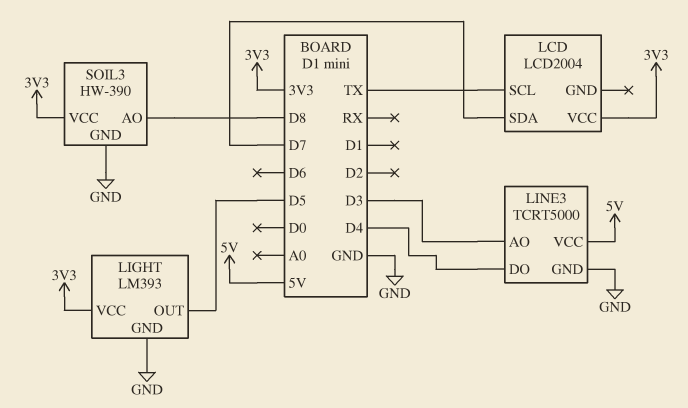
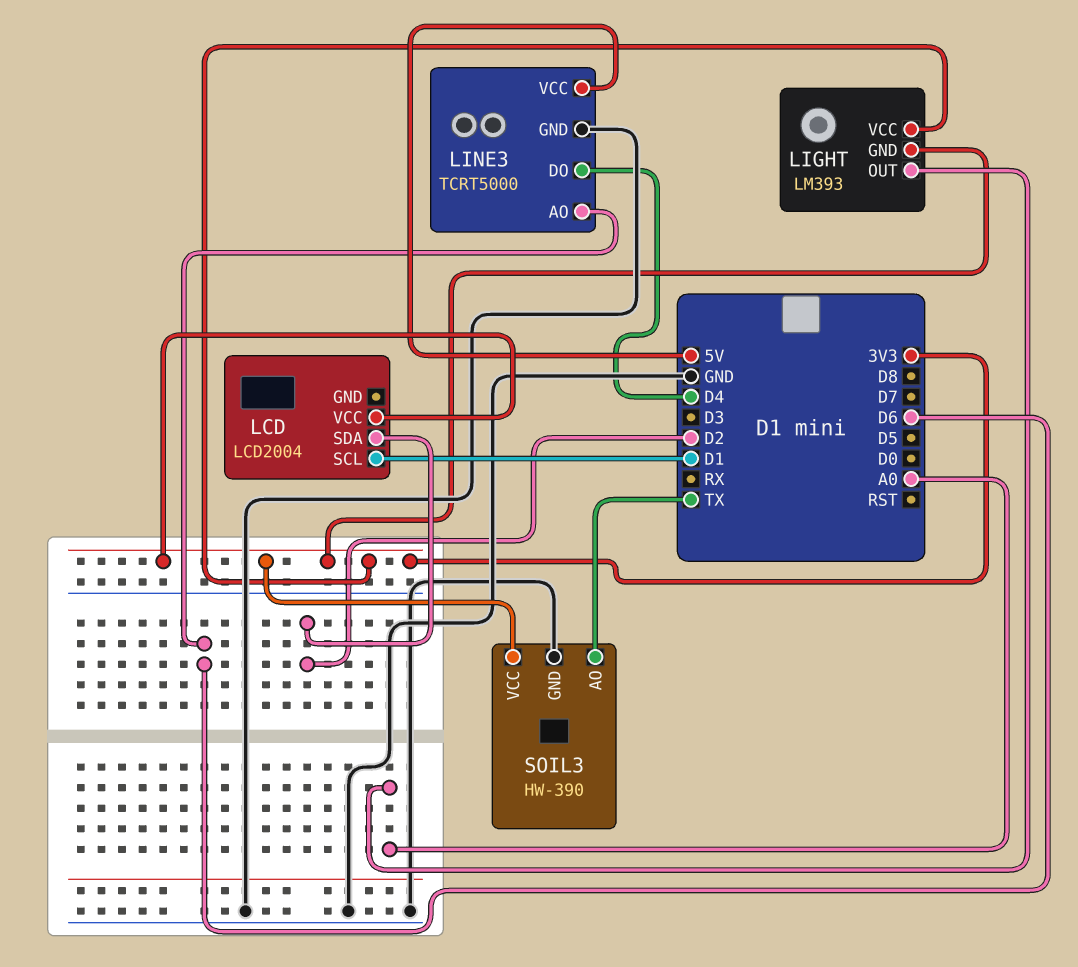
LCD pin SCL: TX -> D1
LCD pin SDA: D7 -> D2
LIGHT pin GND: GND -> 3V3
LIGHT pin OUT: D5 -> A0
LINE3 pin AO: D3 -> D6
SOIL3 pin AO: D8 -> TX

